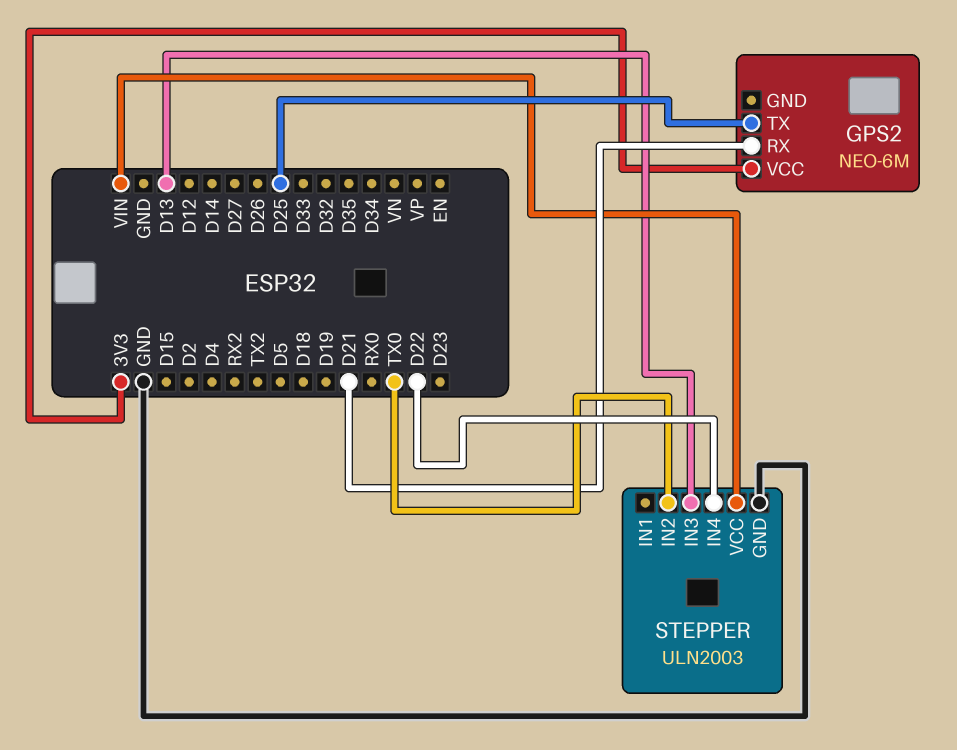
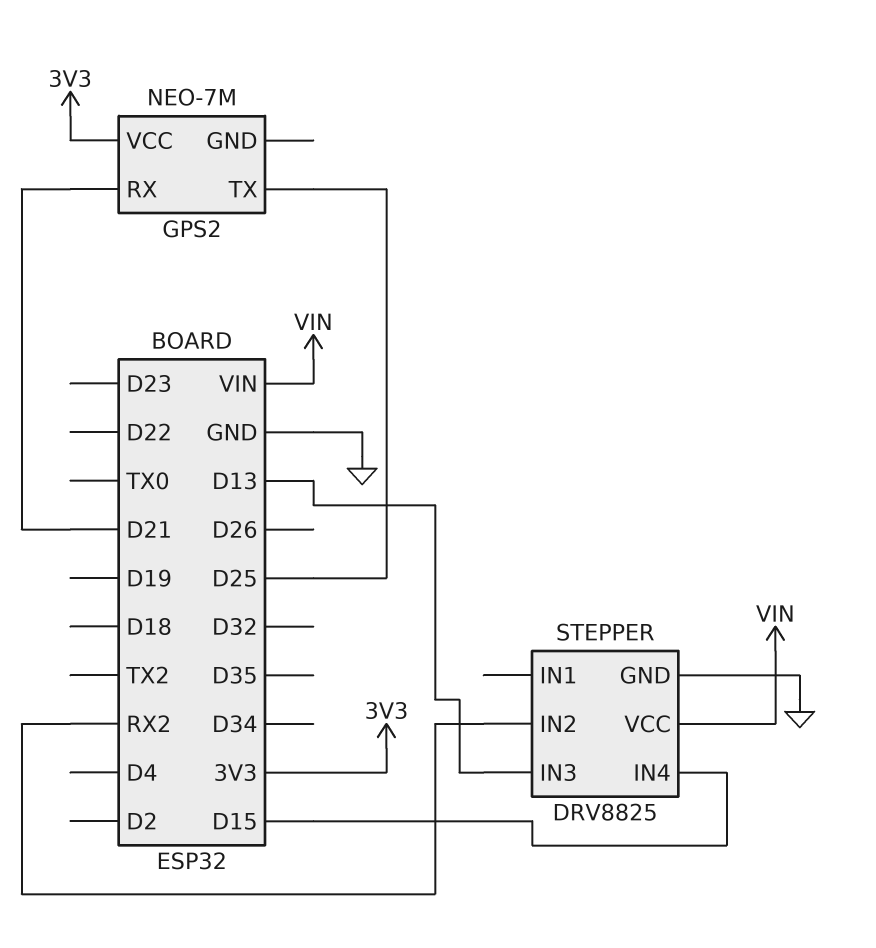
GPS2: NEO-6M -> NEO-7M
STEPPER: ULN2003 -> DRV8825
STEPPER pin IN2: TX0 -> RX2
STEPPER pin IN4: D22 -> D15

